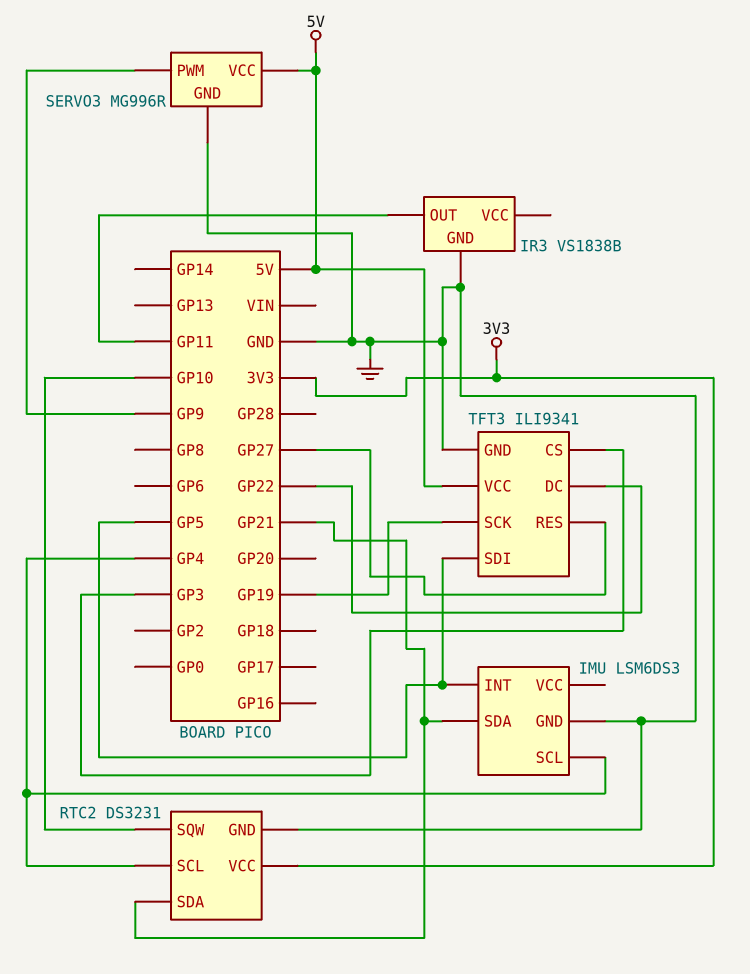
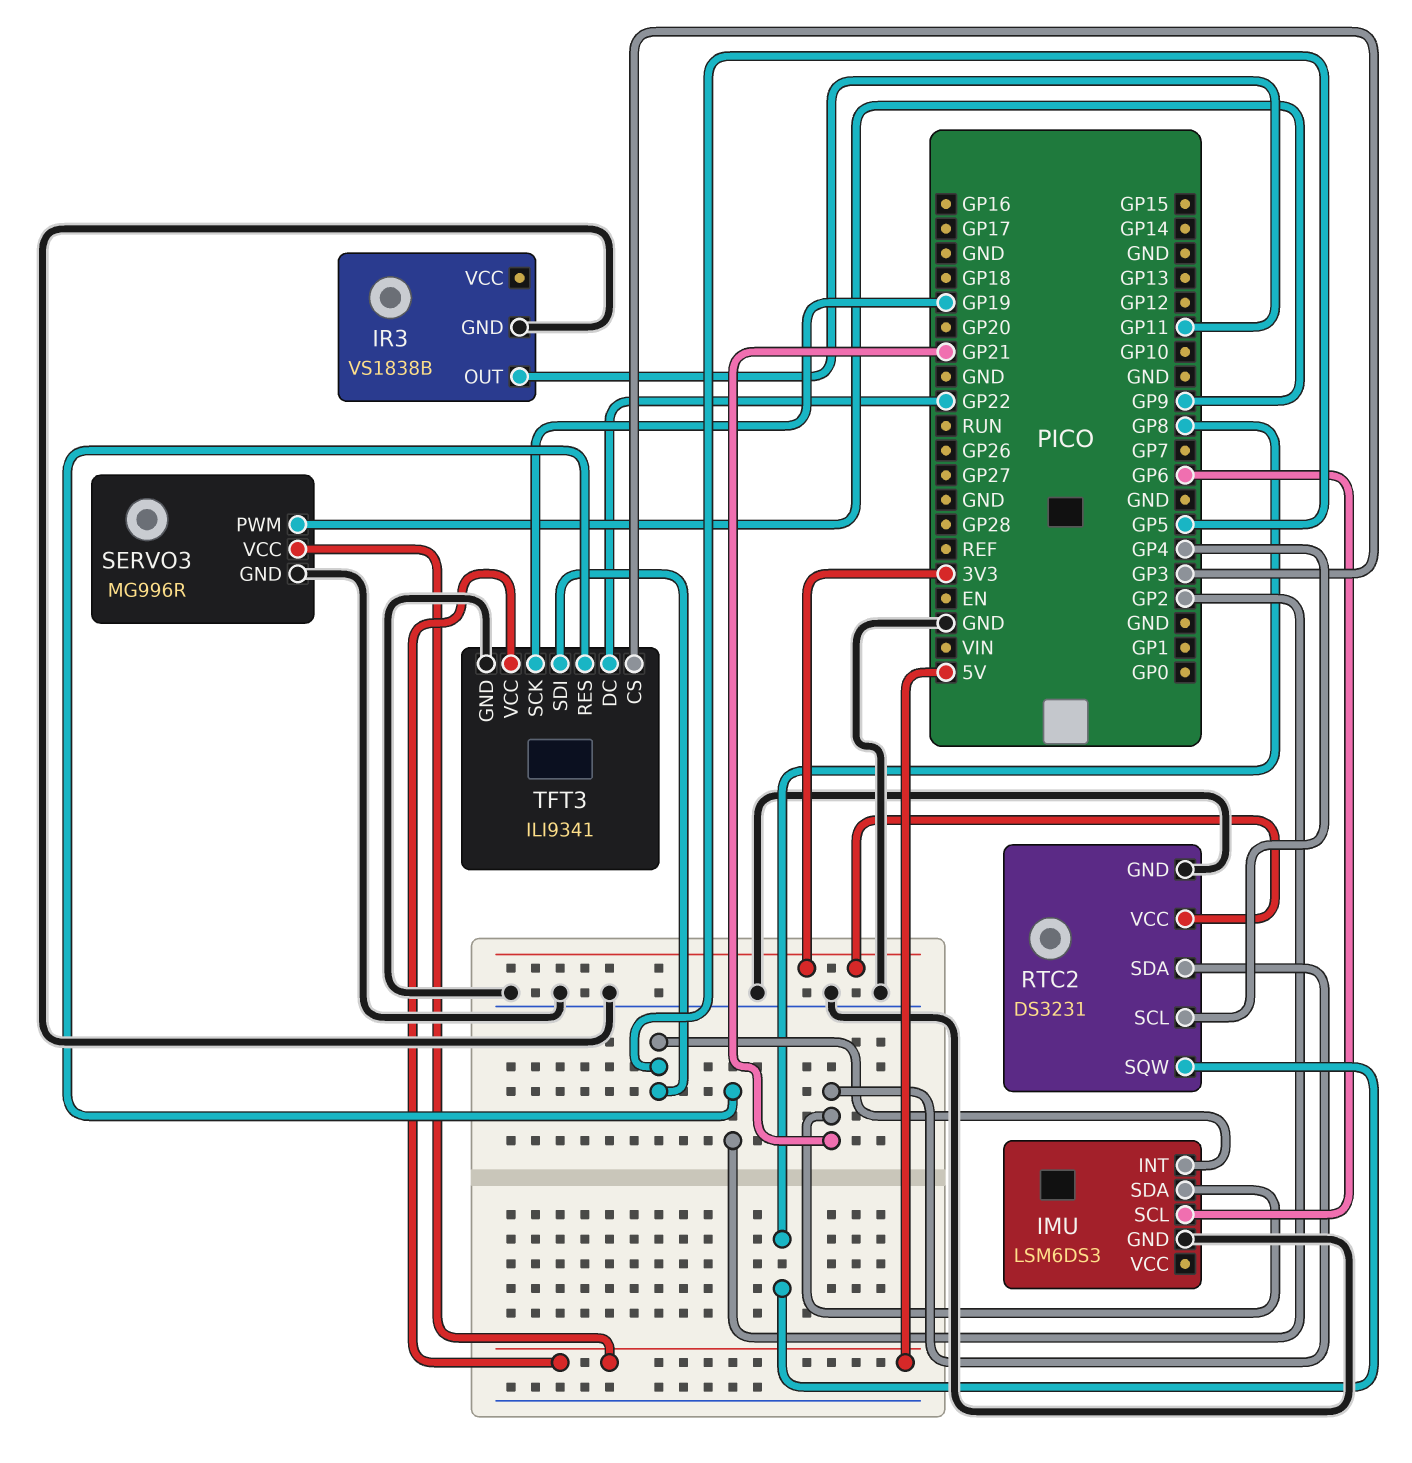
IMU pin SCL: GP4 -> GP6
RTC2 pin SQW: GP10 -> GP8
TFT3 pin RES: GP27 -> GP2

